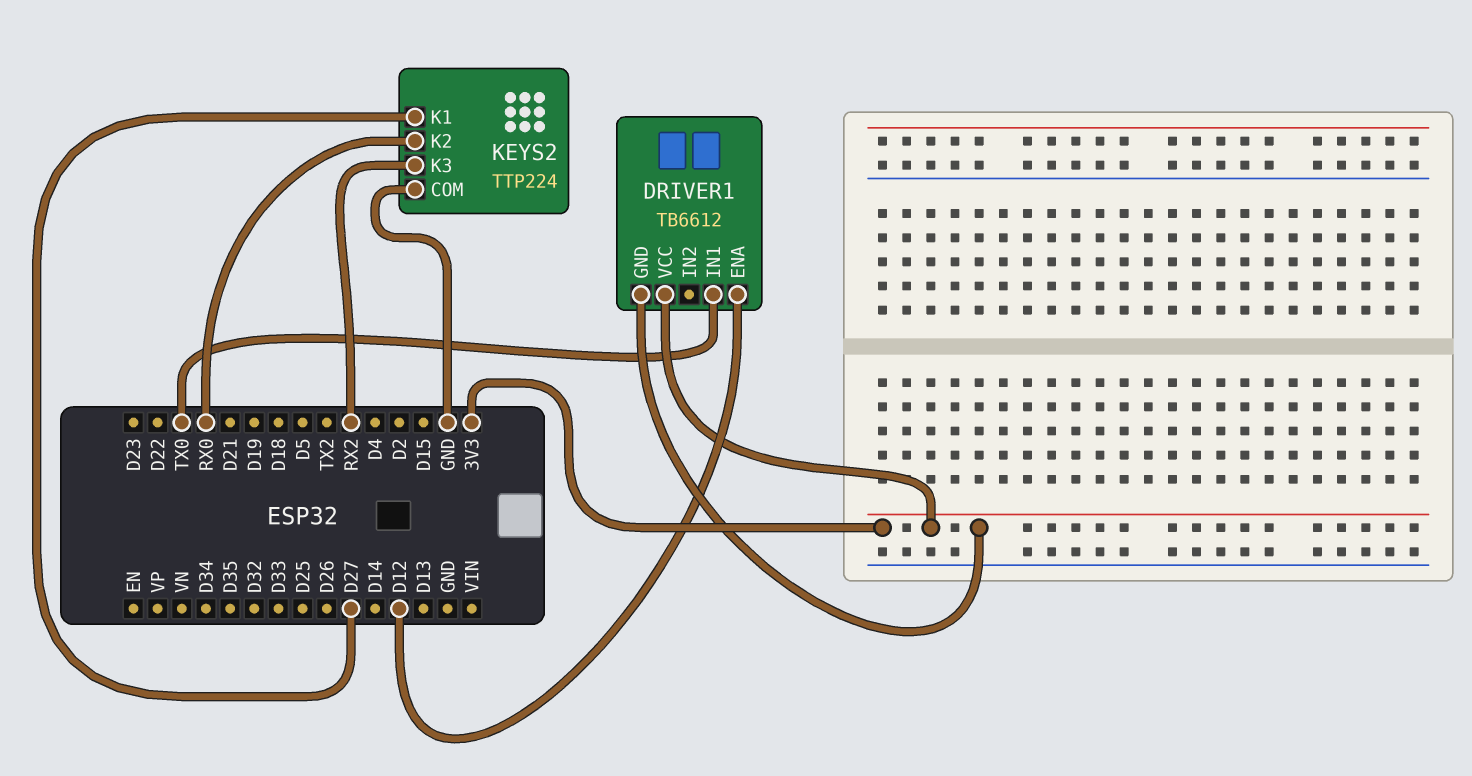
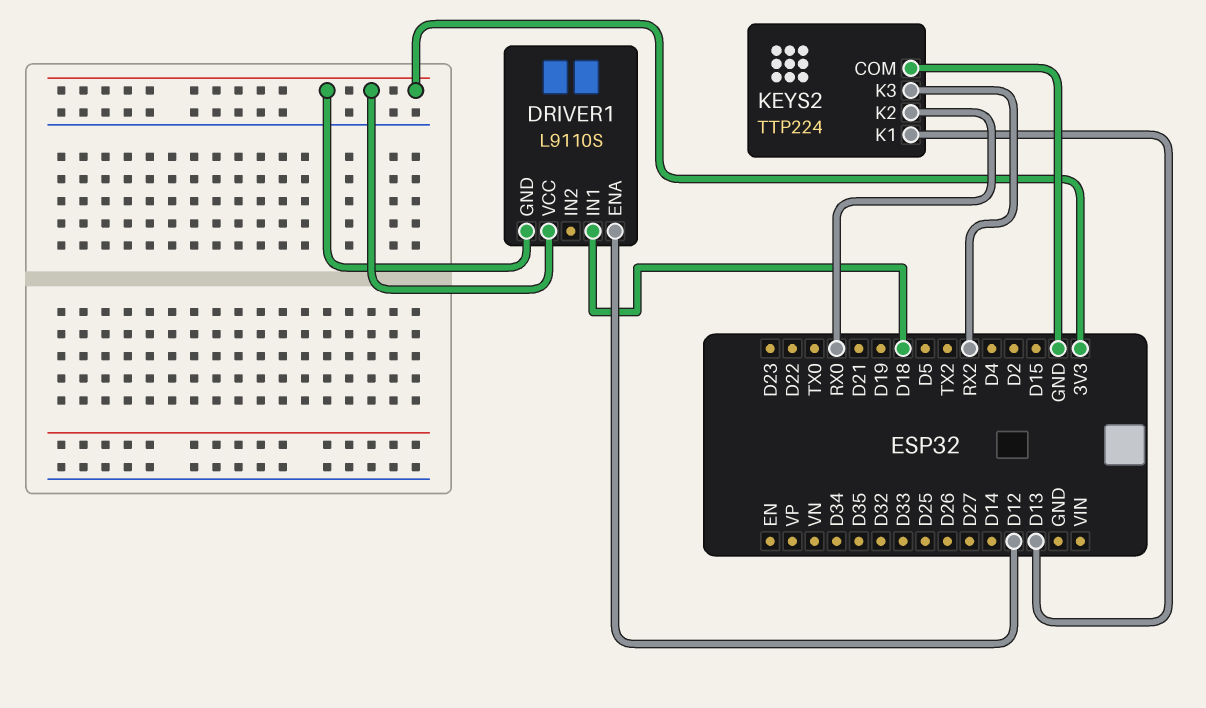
DRIVER1: TB6612 -> L9110S
DRIVER1 pin IN1: TX0 -> D18
KEYS2 pin K1: D27 -> D13

